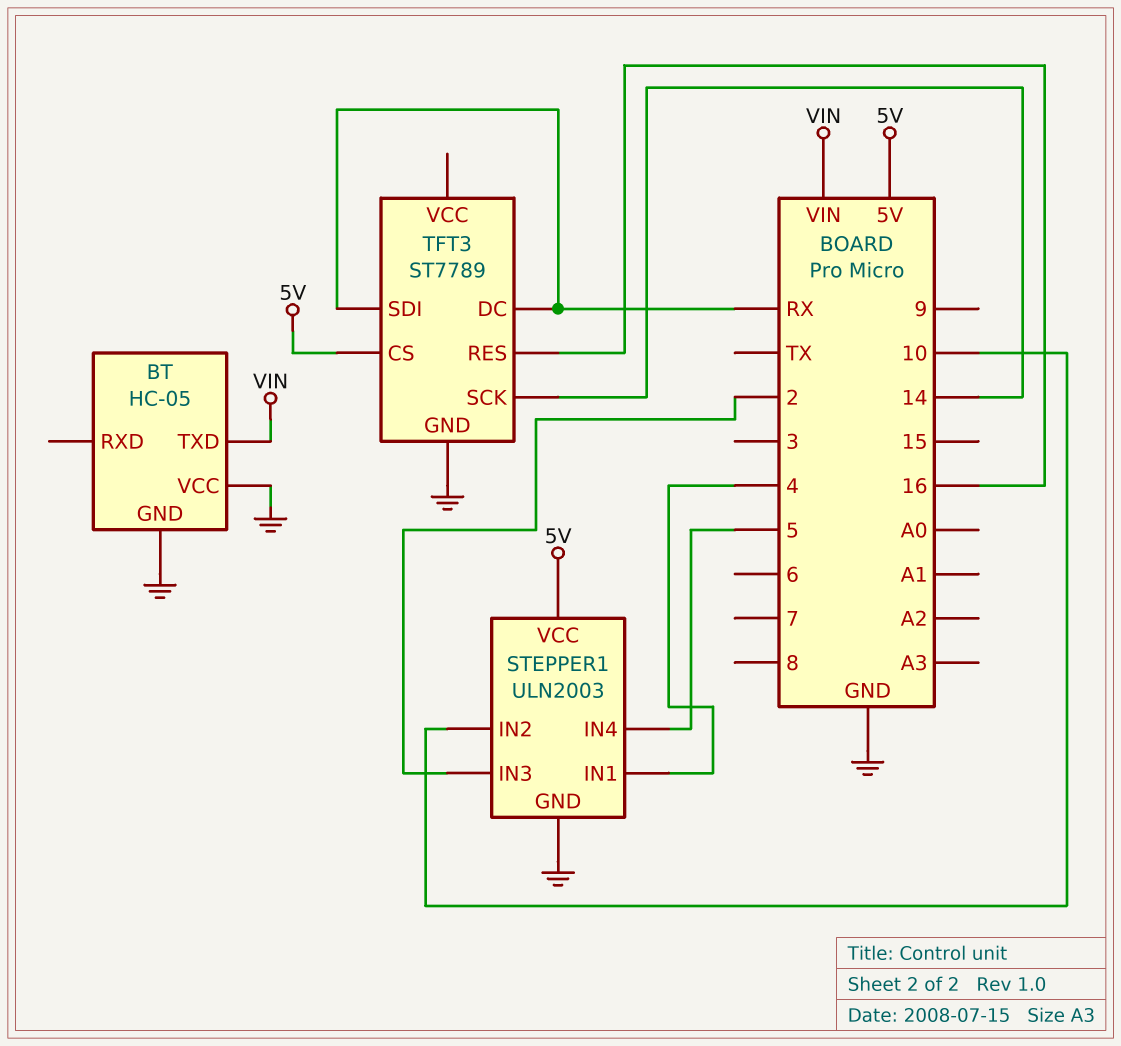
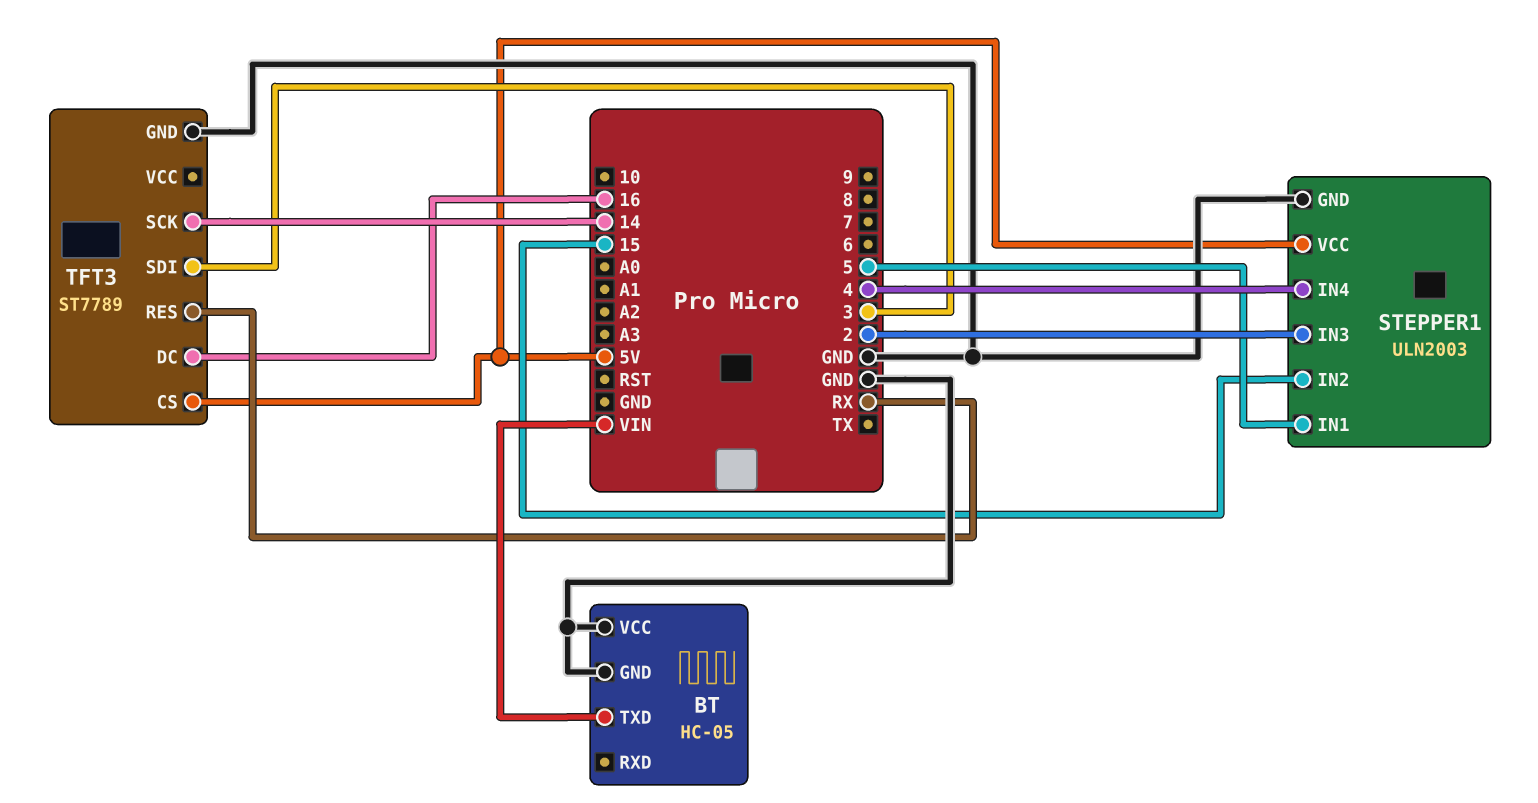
STEPPER1 pin IN1: 4 -> 5
STEPPER1 pin IN2: 10 -> 15
STEPPER1 pin IN4: 5 -> 4
TFT3 pin DC: RX -> 16
TFT3 pin RES: 16 -> RX
TFT3 pin SDI: RX -> 3

